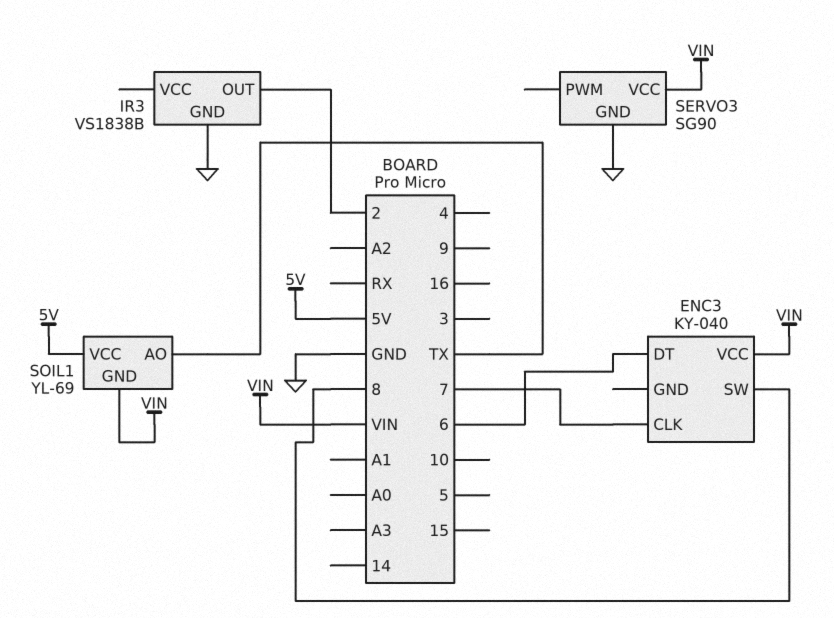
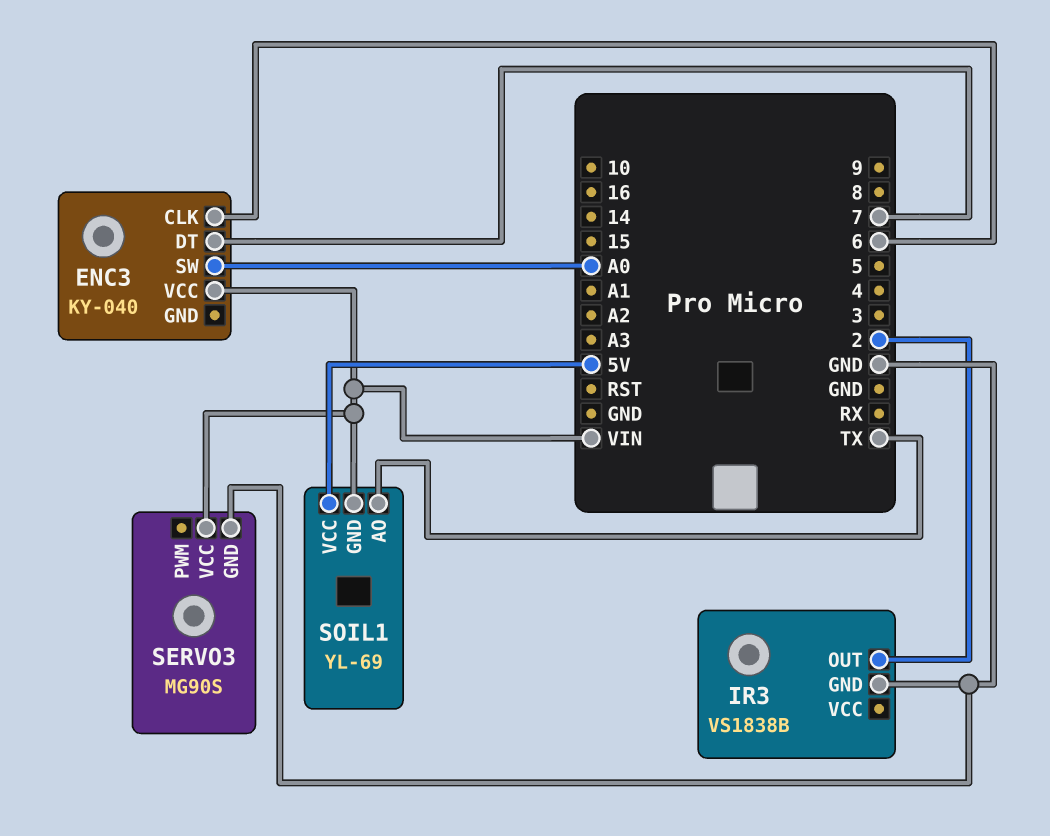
ENC3 pin CLK: 7 -> 6
ENC3 pin DT: 6 -> 7
ENC3 pin SW: 8 -> A0
SERVO3: SG90 -> MG90S

